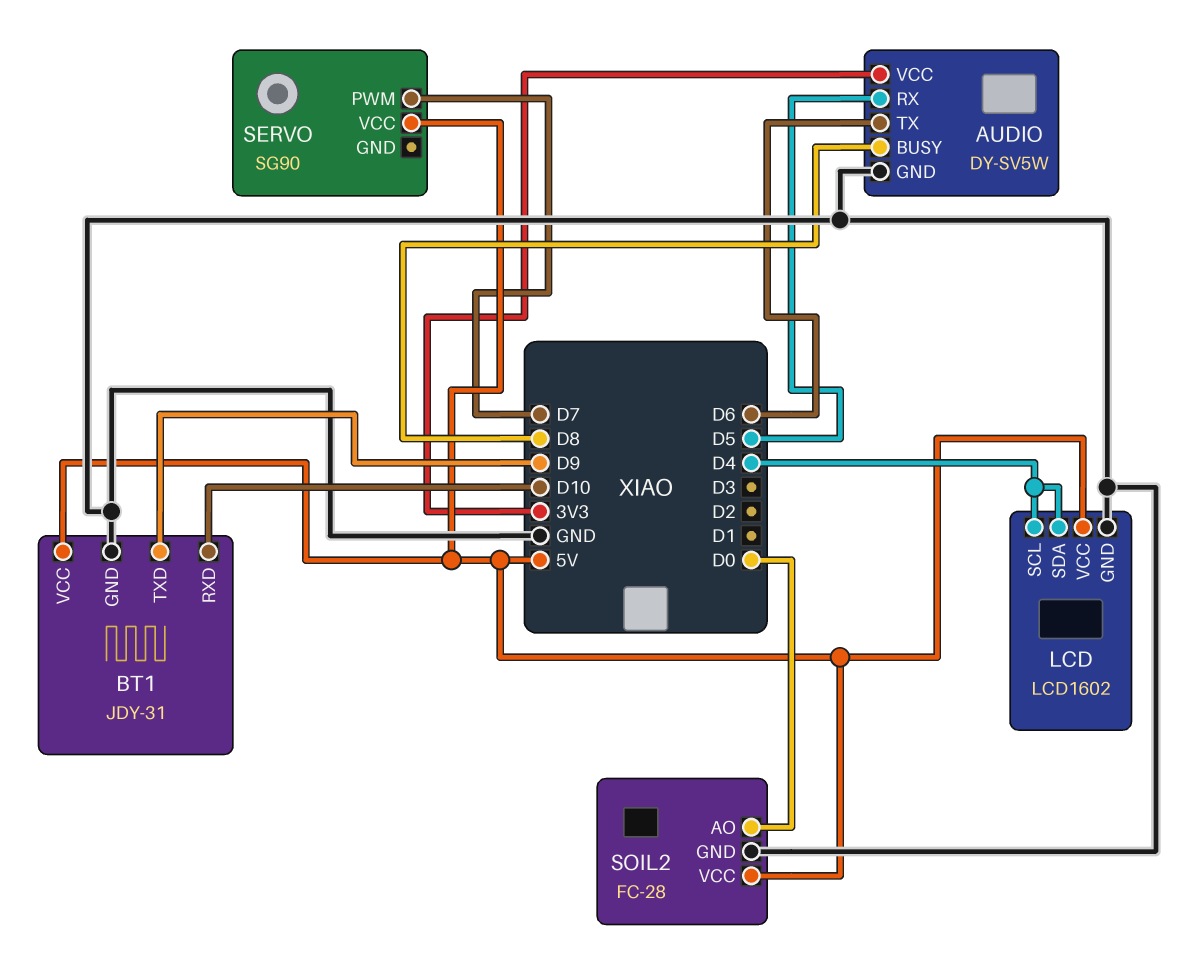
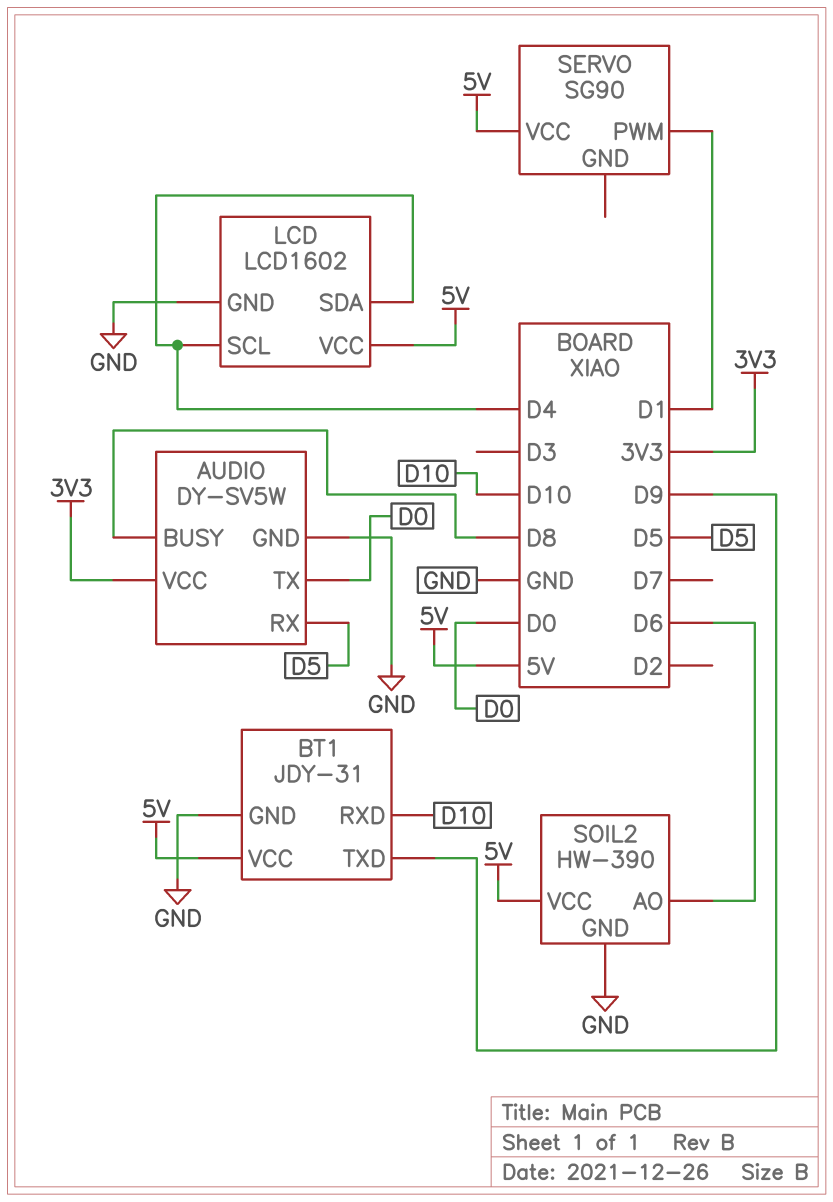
AUDIO pin TX: D6 -> D0
SERVO pin PWM: D7 -> D1
SOIL2: FC-28 -> HW-390
SOIL2 pin AO: D0 -> D6

